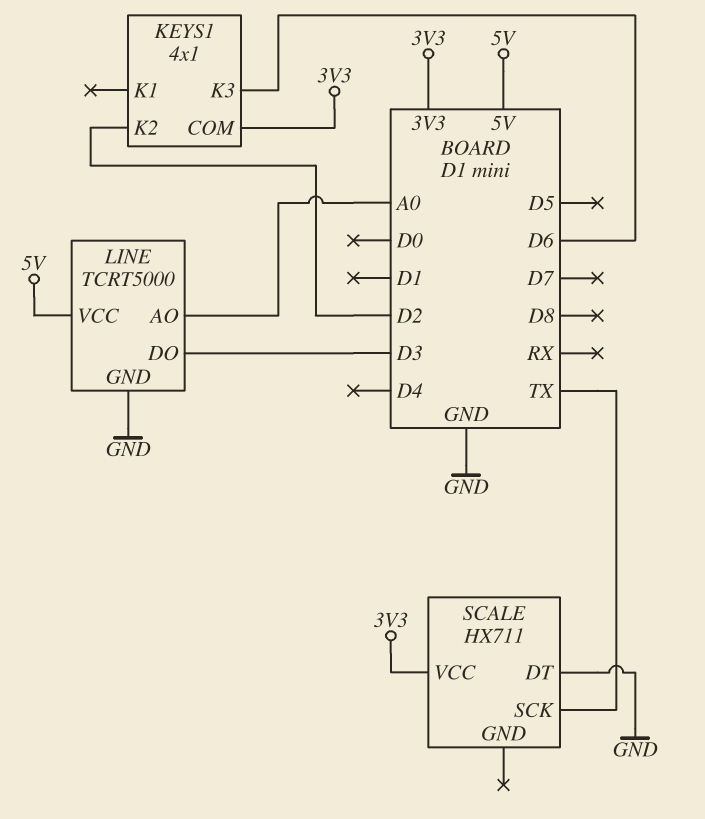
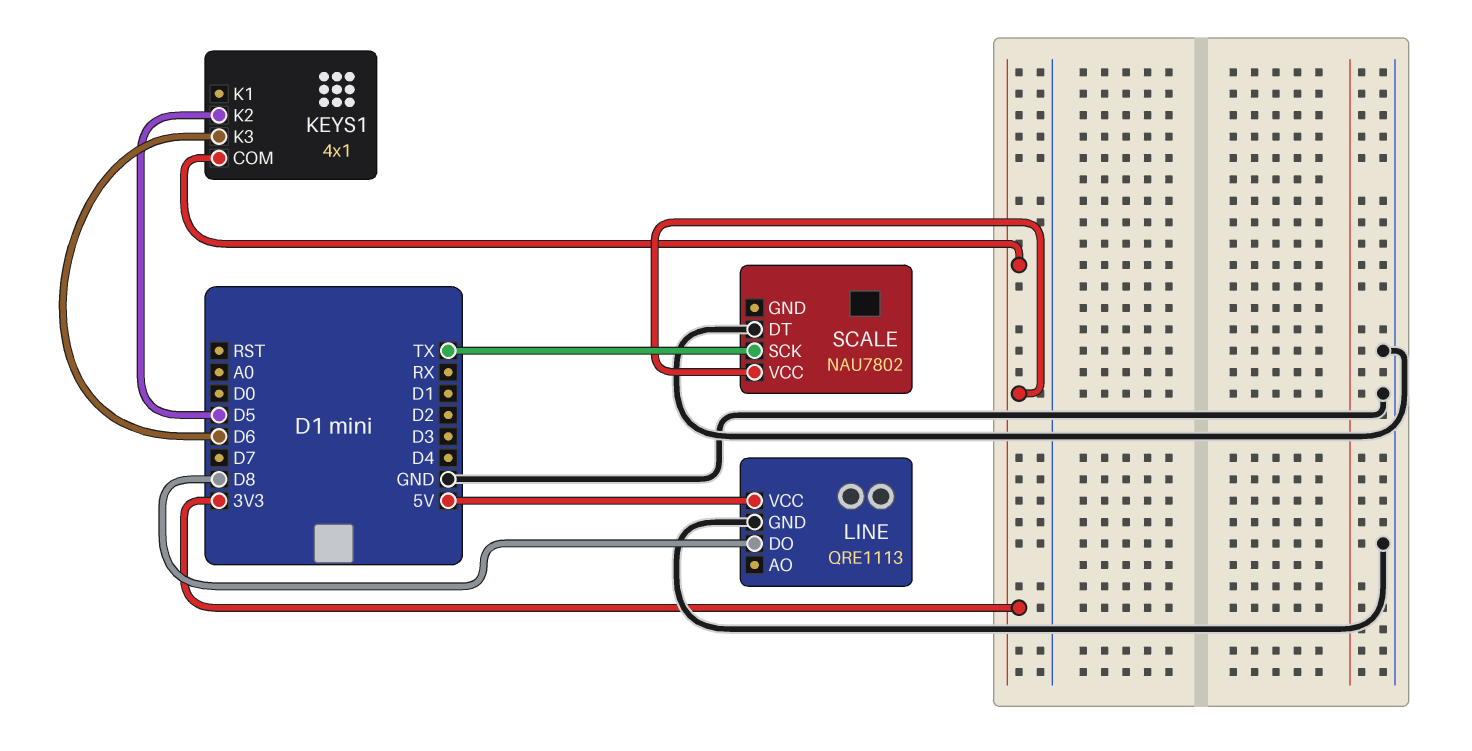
KEYS1 pin K2: D2 -> D5
LINE: TCRT5000 -> QRE1113
LINE pin AO: A0 -> none
LINE pin DO: D3 -> D8
SCALE: HX711 -> NAU7802

